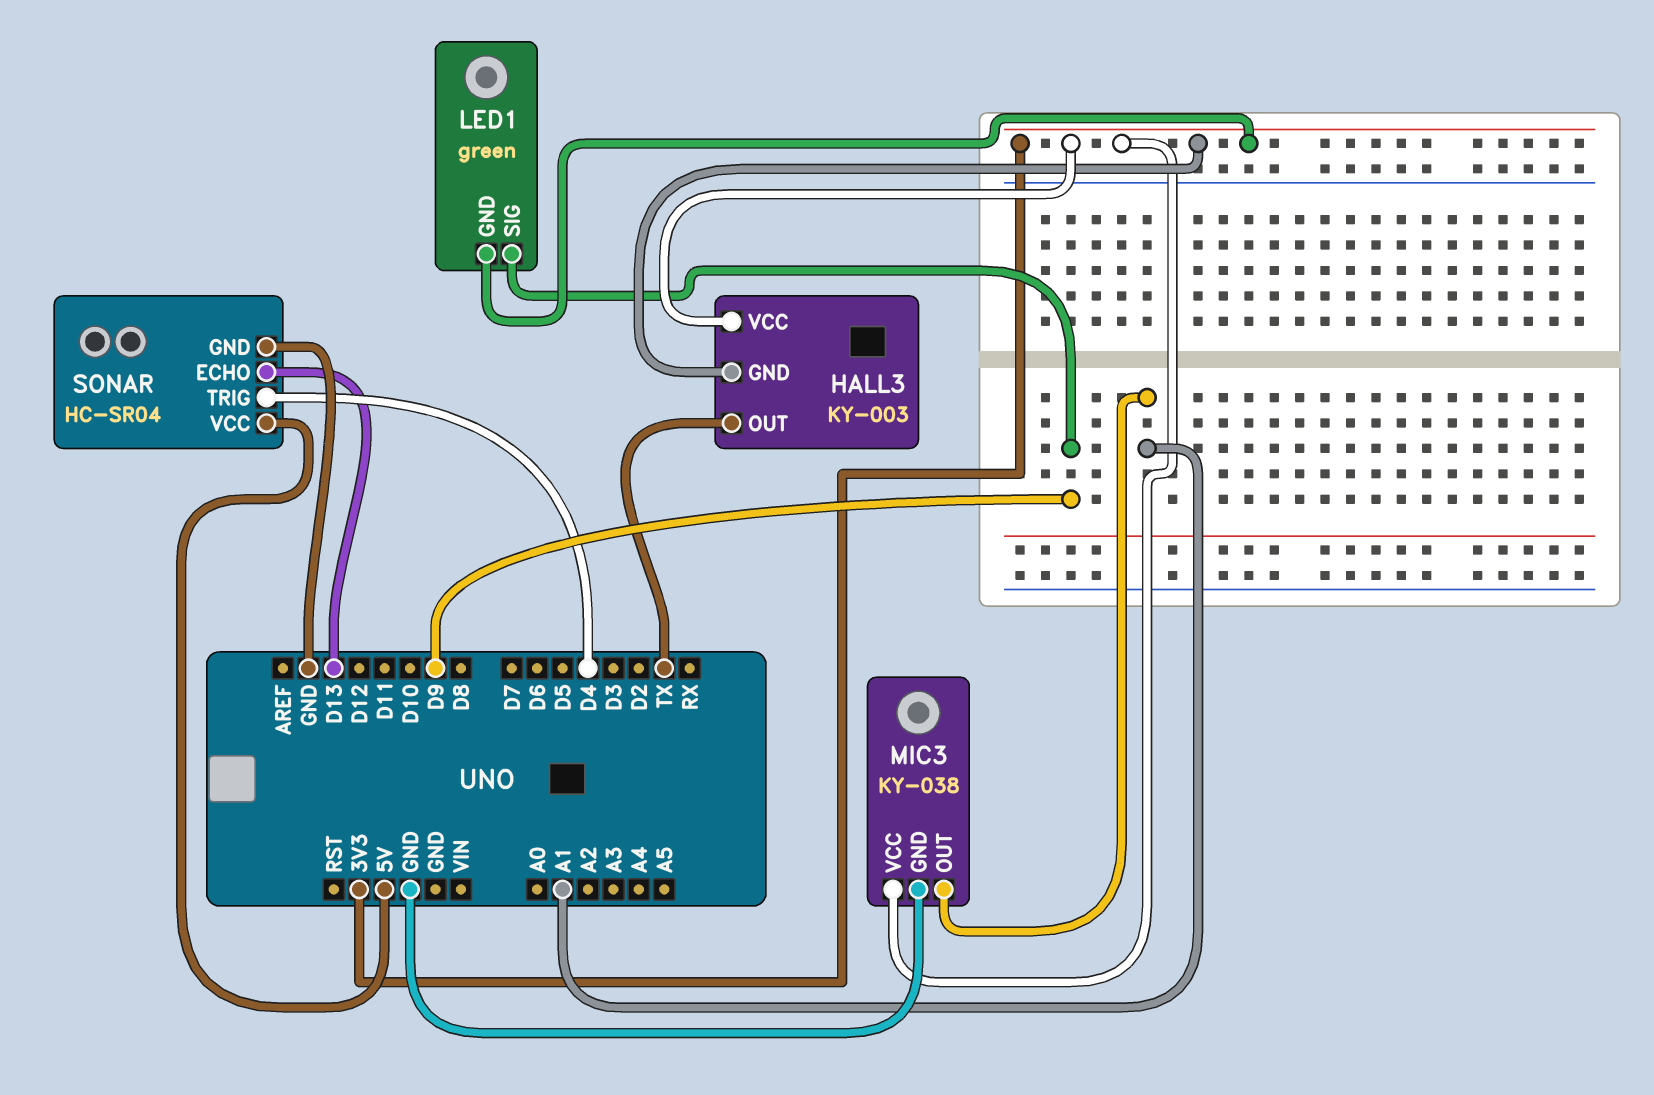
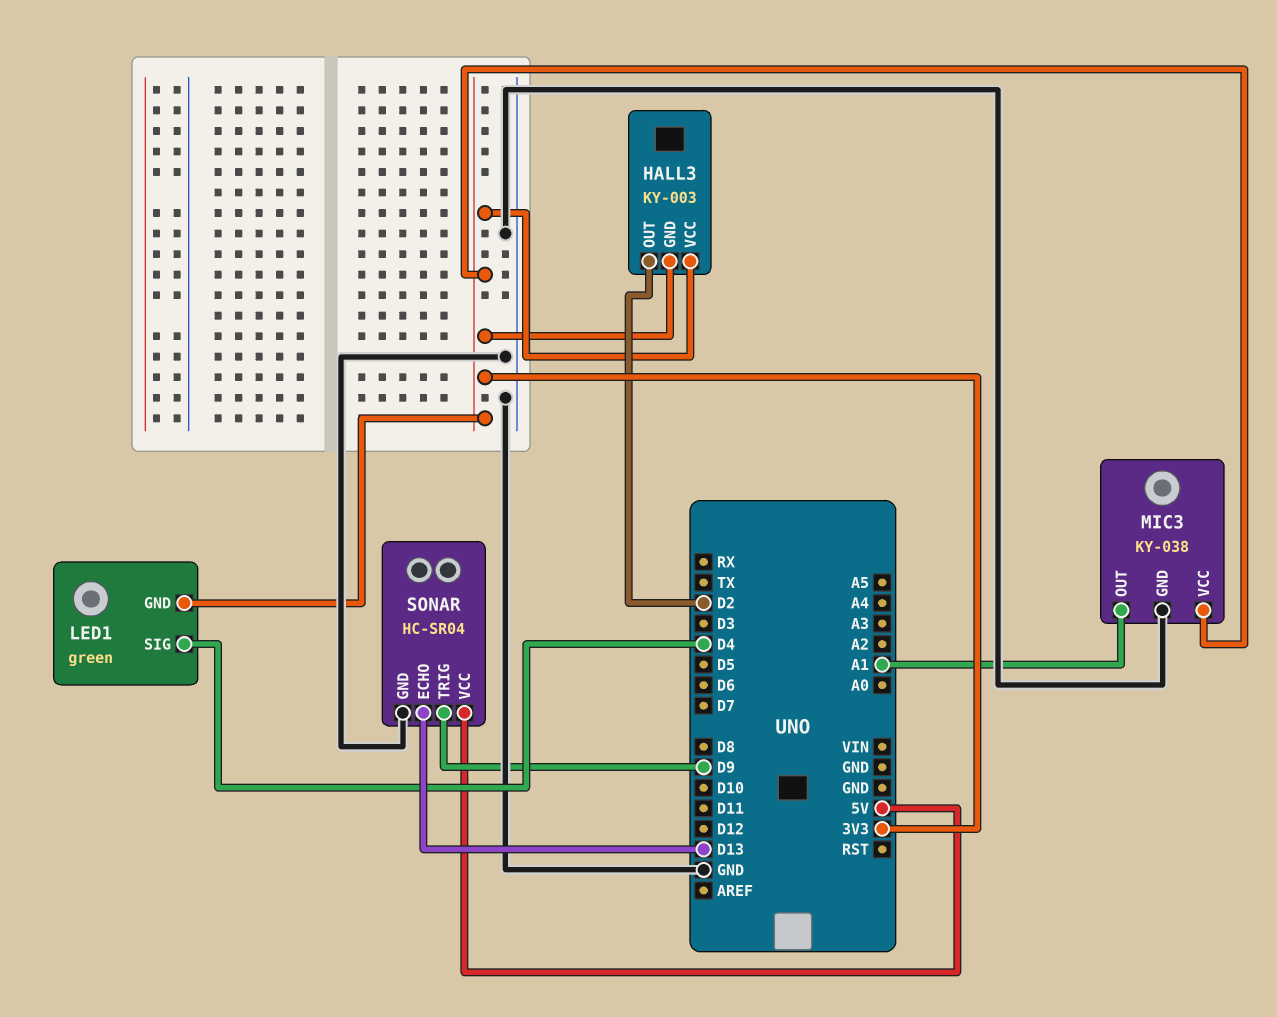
HALL3 pin OUT: TX -> D2
LED1 pin SIG: D9 -> D4
SONAR pin TRIG: D4 -> D9

